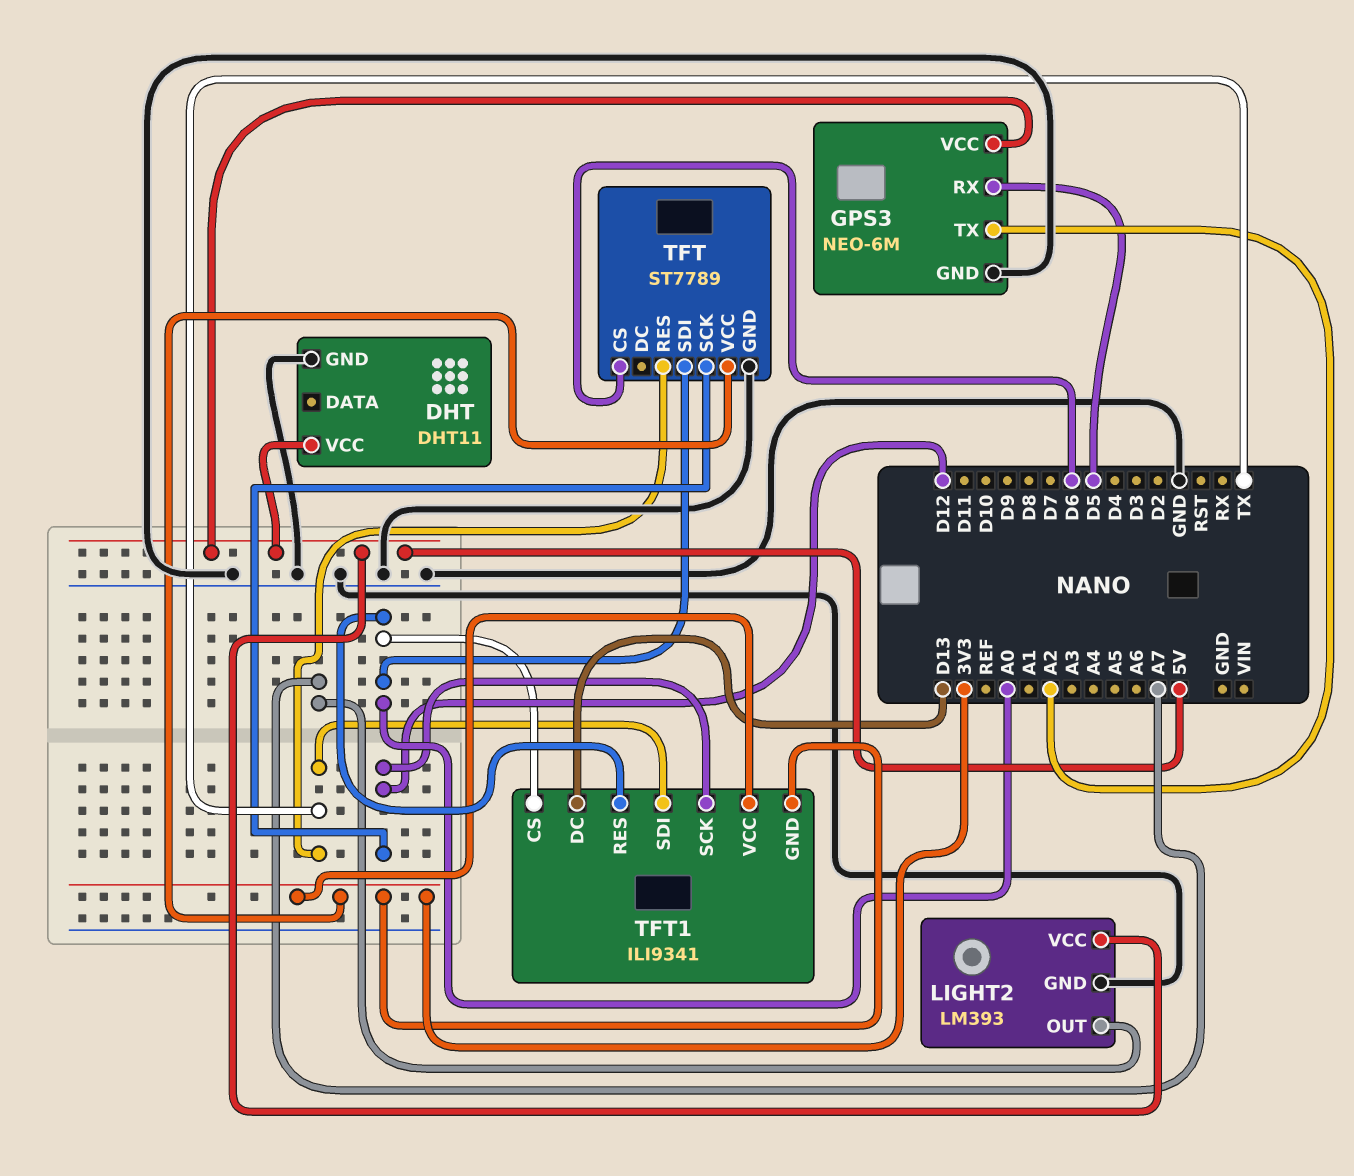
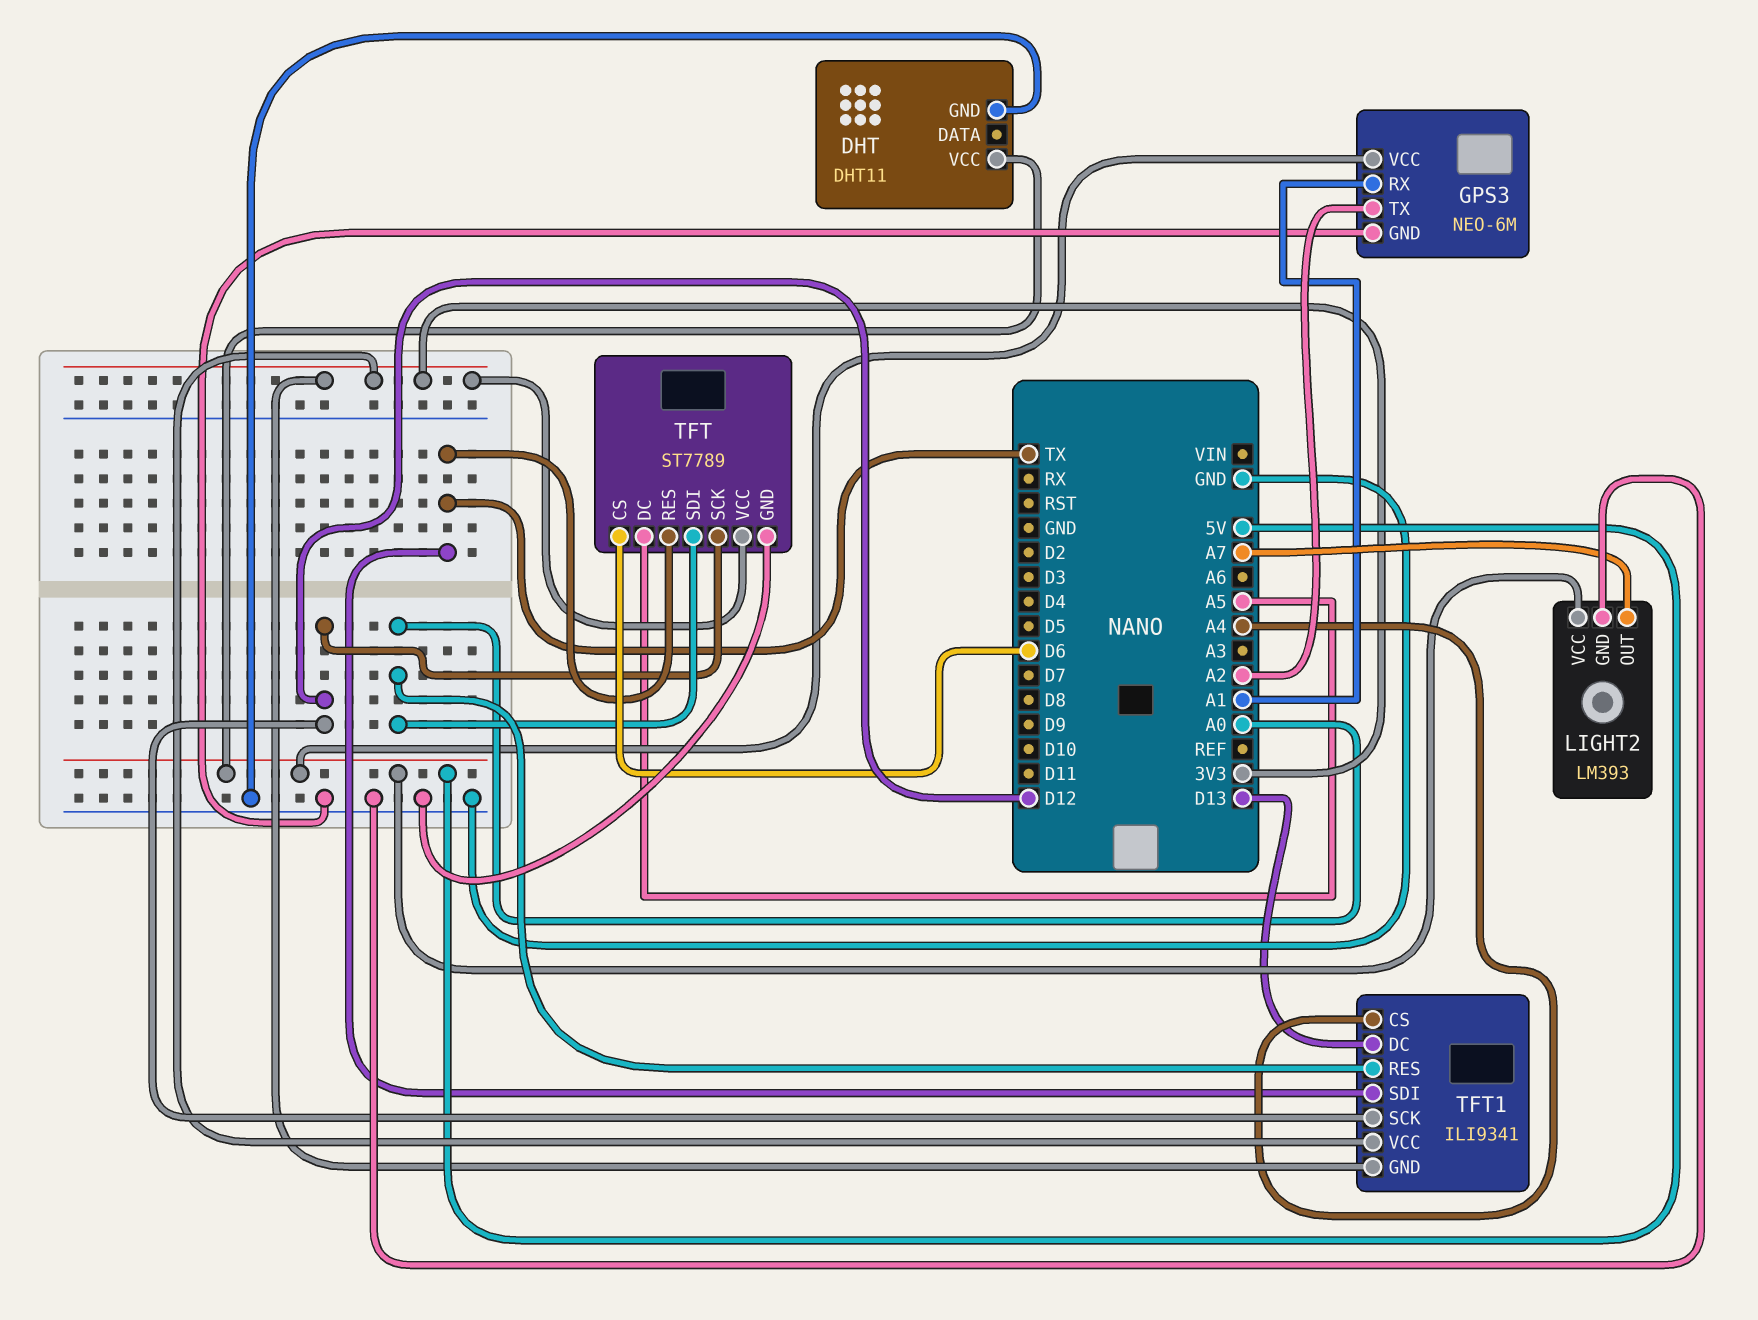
GPS3 pin RX: D5 -> A1
TFT pin DC: none -> A5
TFT1 pin CS: A0 -> A4

